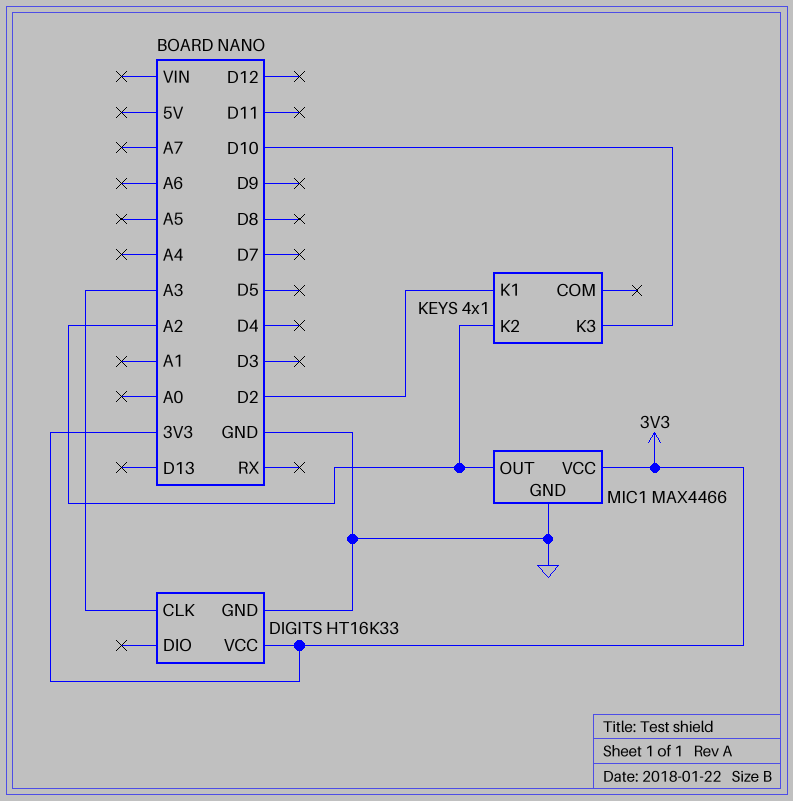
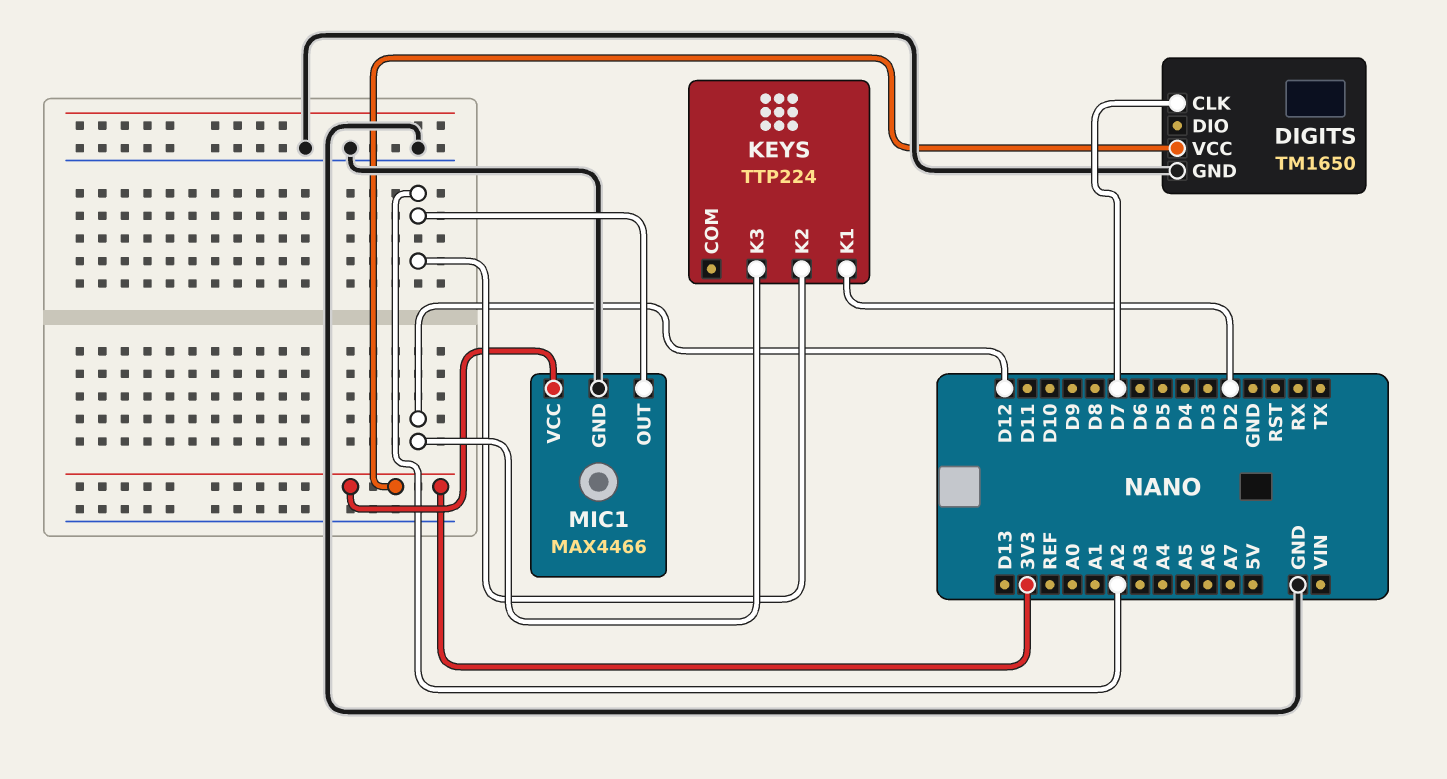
DIGITS: HT16K33 -> TM1650
DIGITS pin CLK: A3 -> D7
KEYS: 4x1 -> TTP224
KEYS pin K3: D10 -> D12

